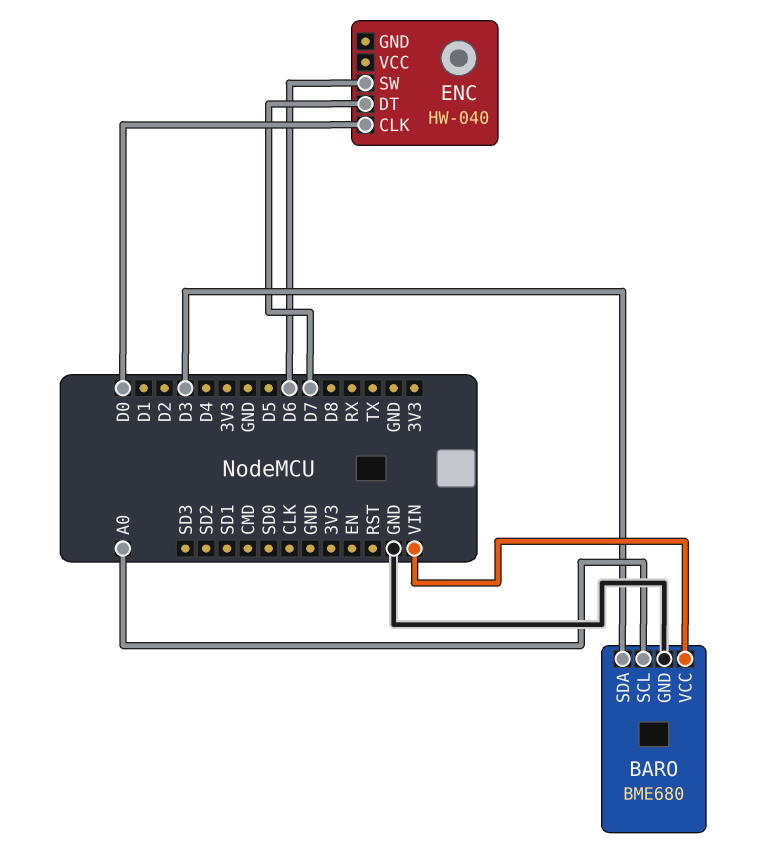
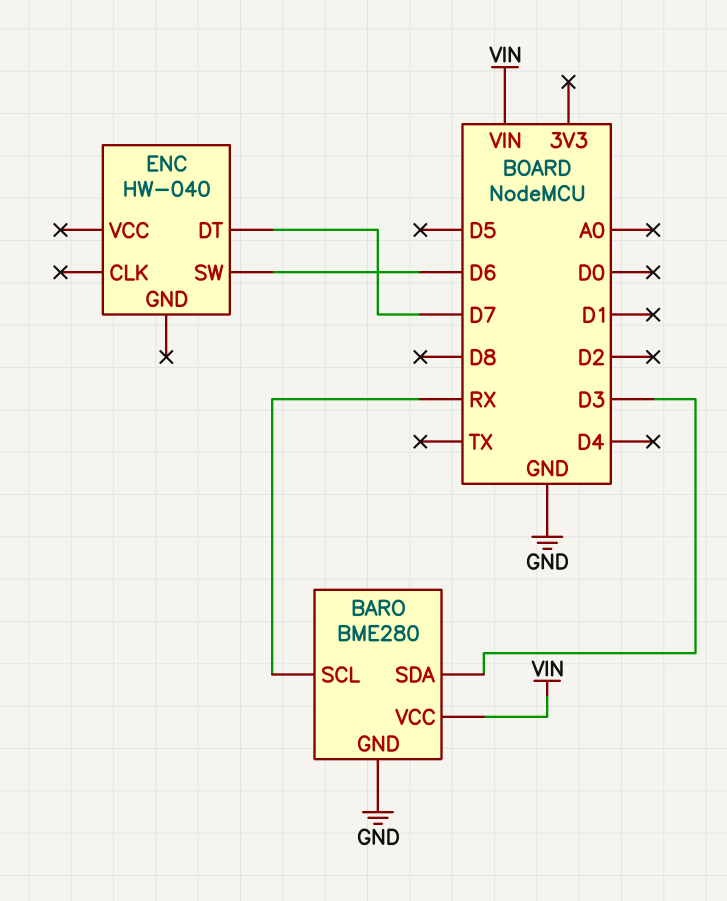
BARO: BME680 -> BME280
BARO pin SCL: A0 -> RX
ENC pin CLK: D0 -> none

